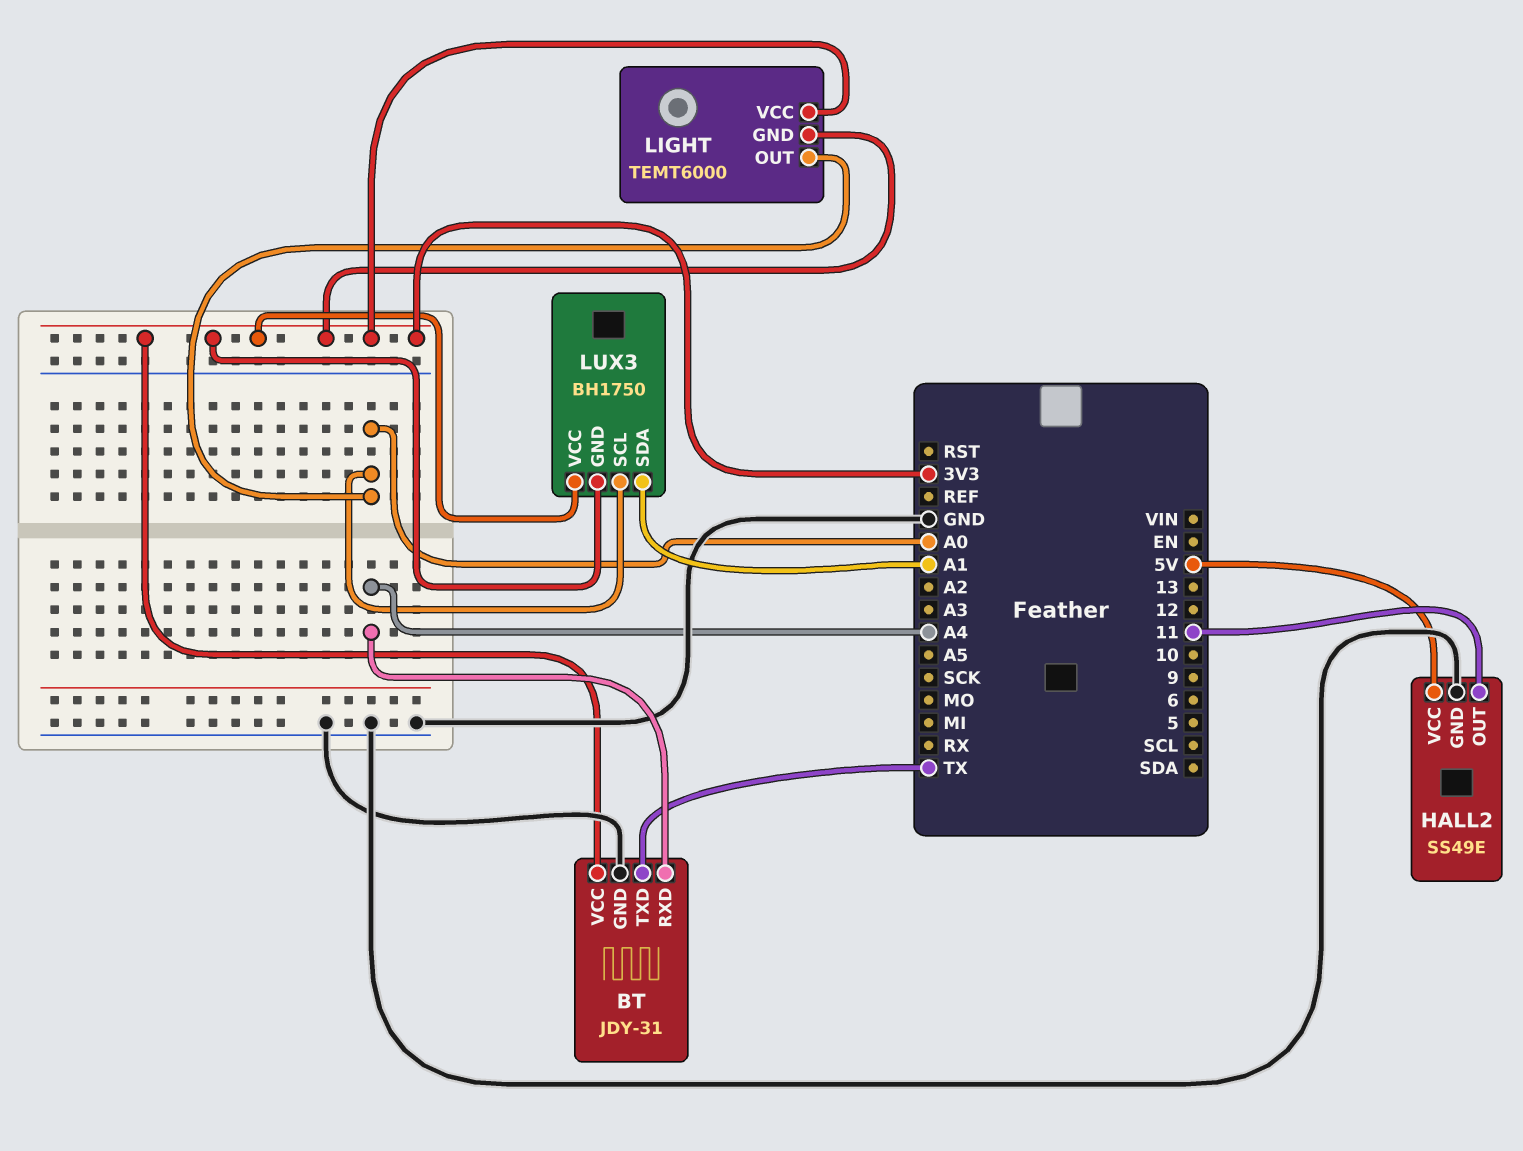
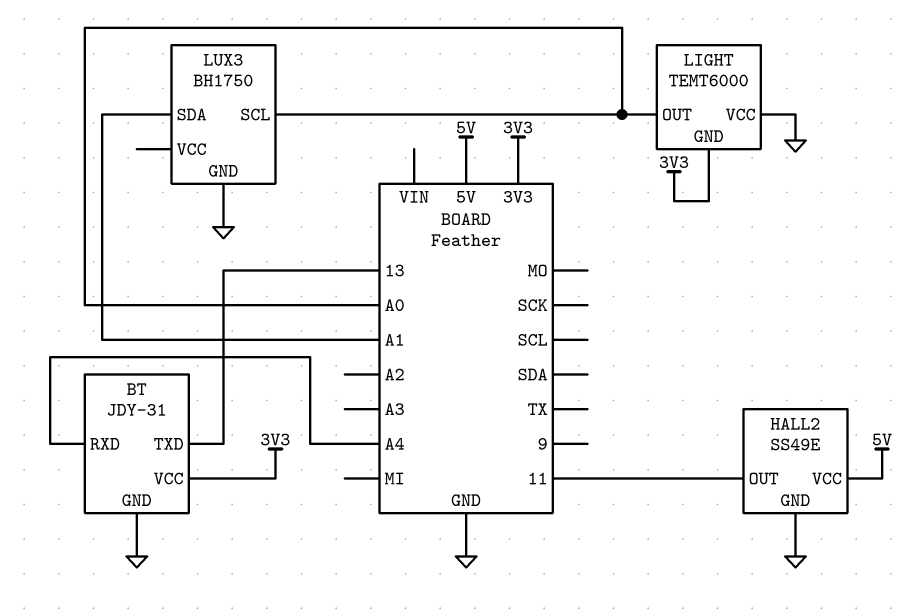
BT pin TXD: TX -> 13
LIGHT pin VCC: 3V3 -> GND
LUX3 pin GND: 3V3 -> GND
LUX3 pin VCC: 3V3 -> none

